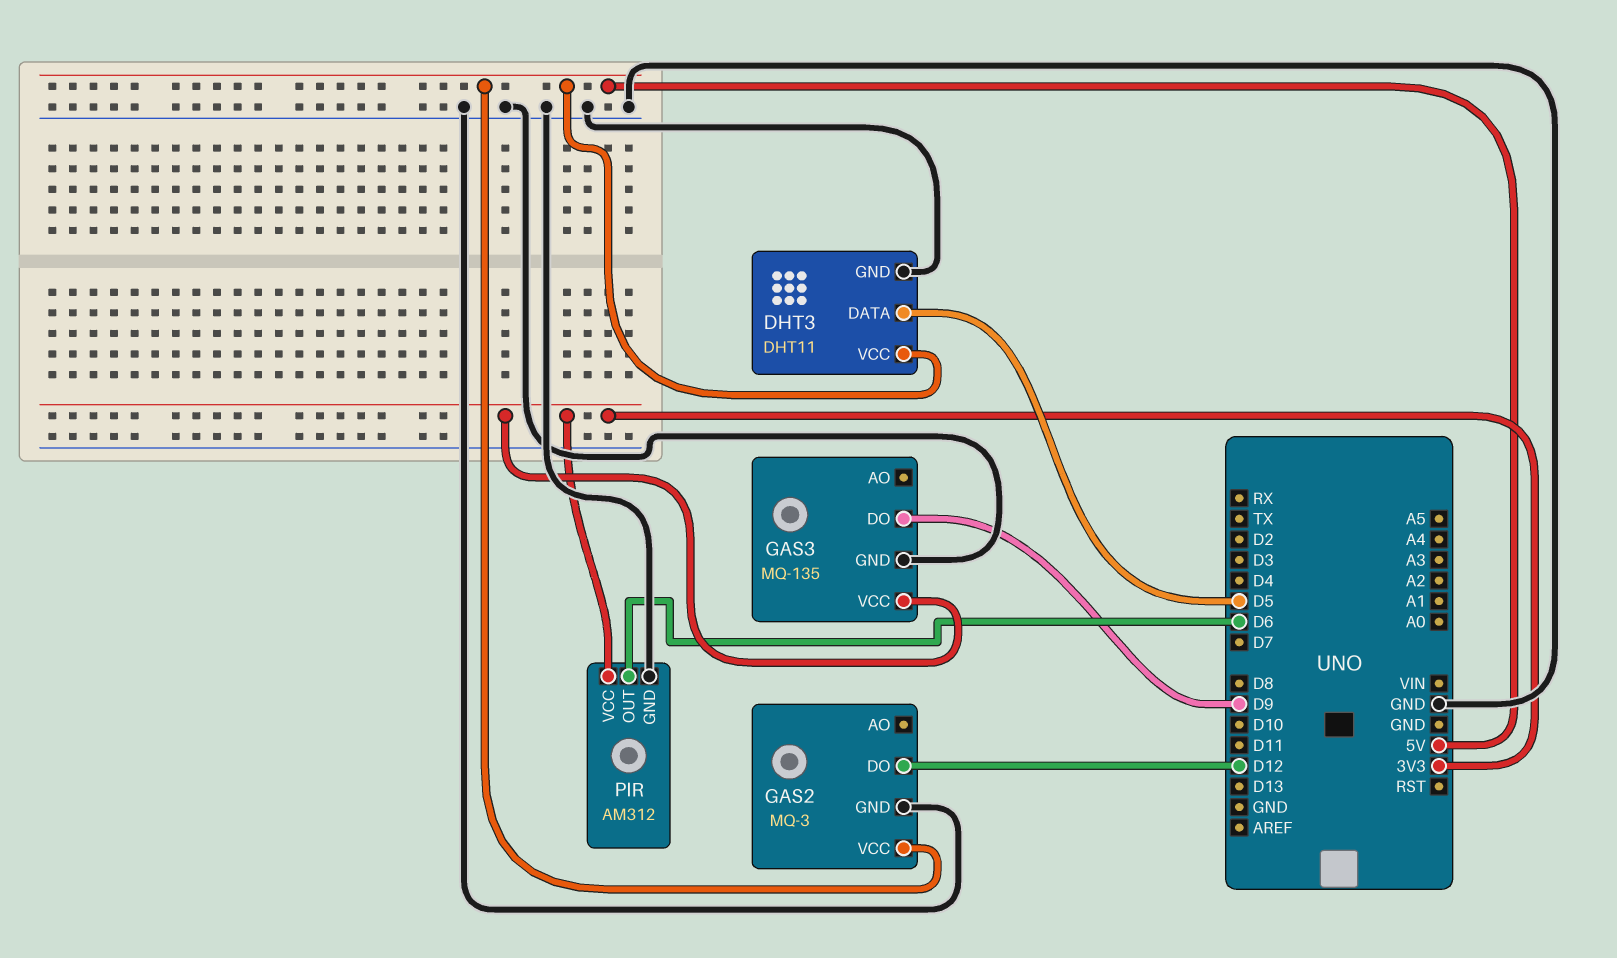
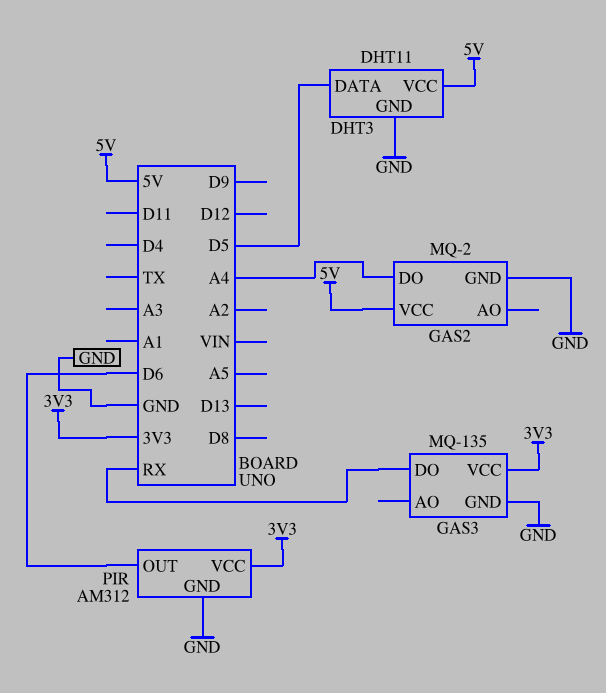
GAS2: MQ-3 -> MQ-2
GAS2 pin DO: D12 -> A4
GAS3 pin DO: D9 -> RX

